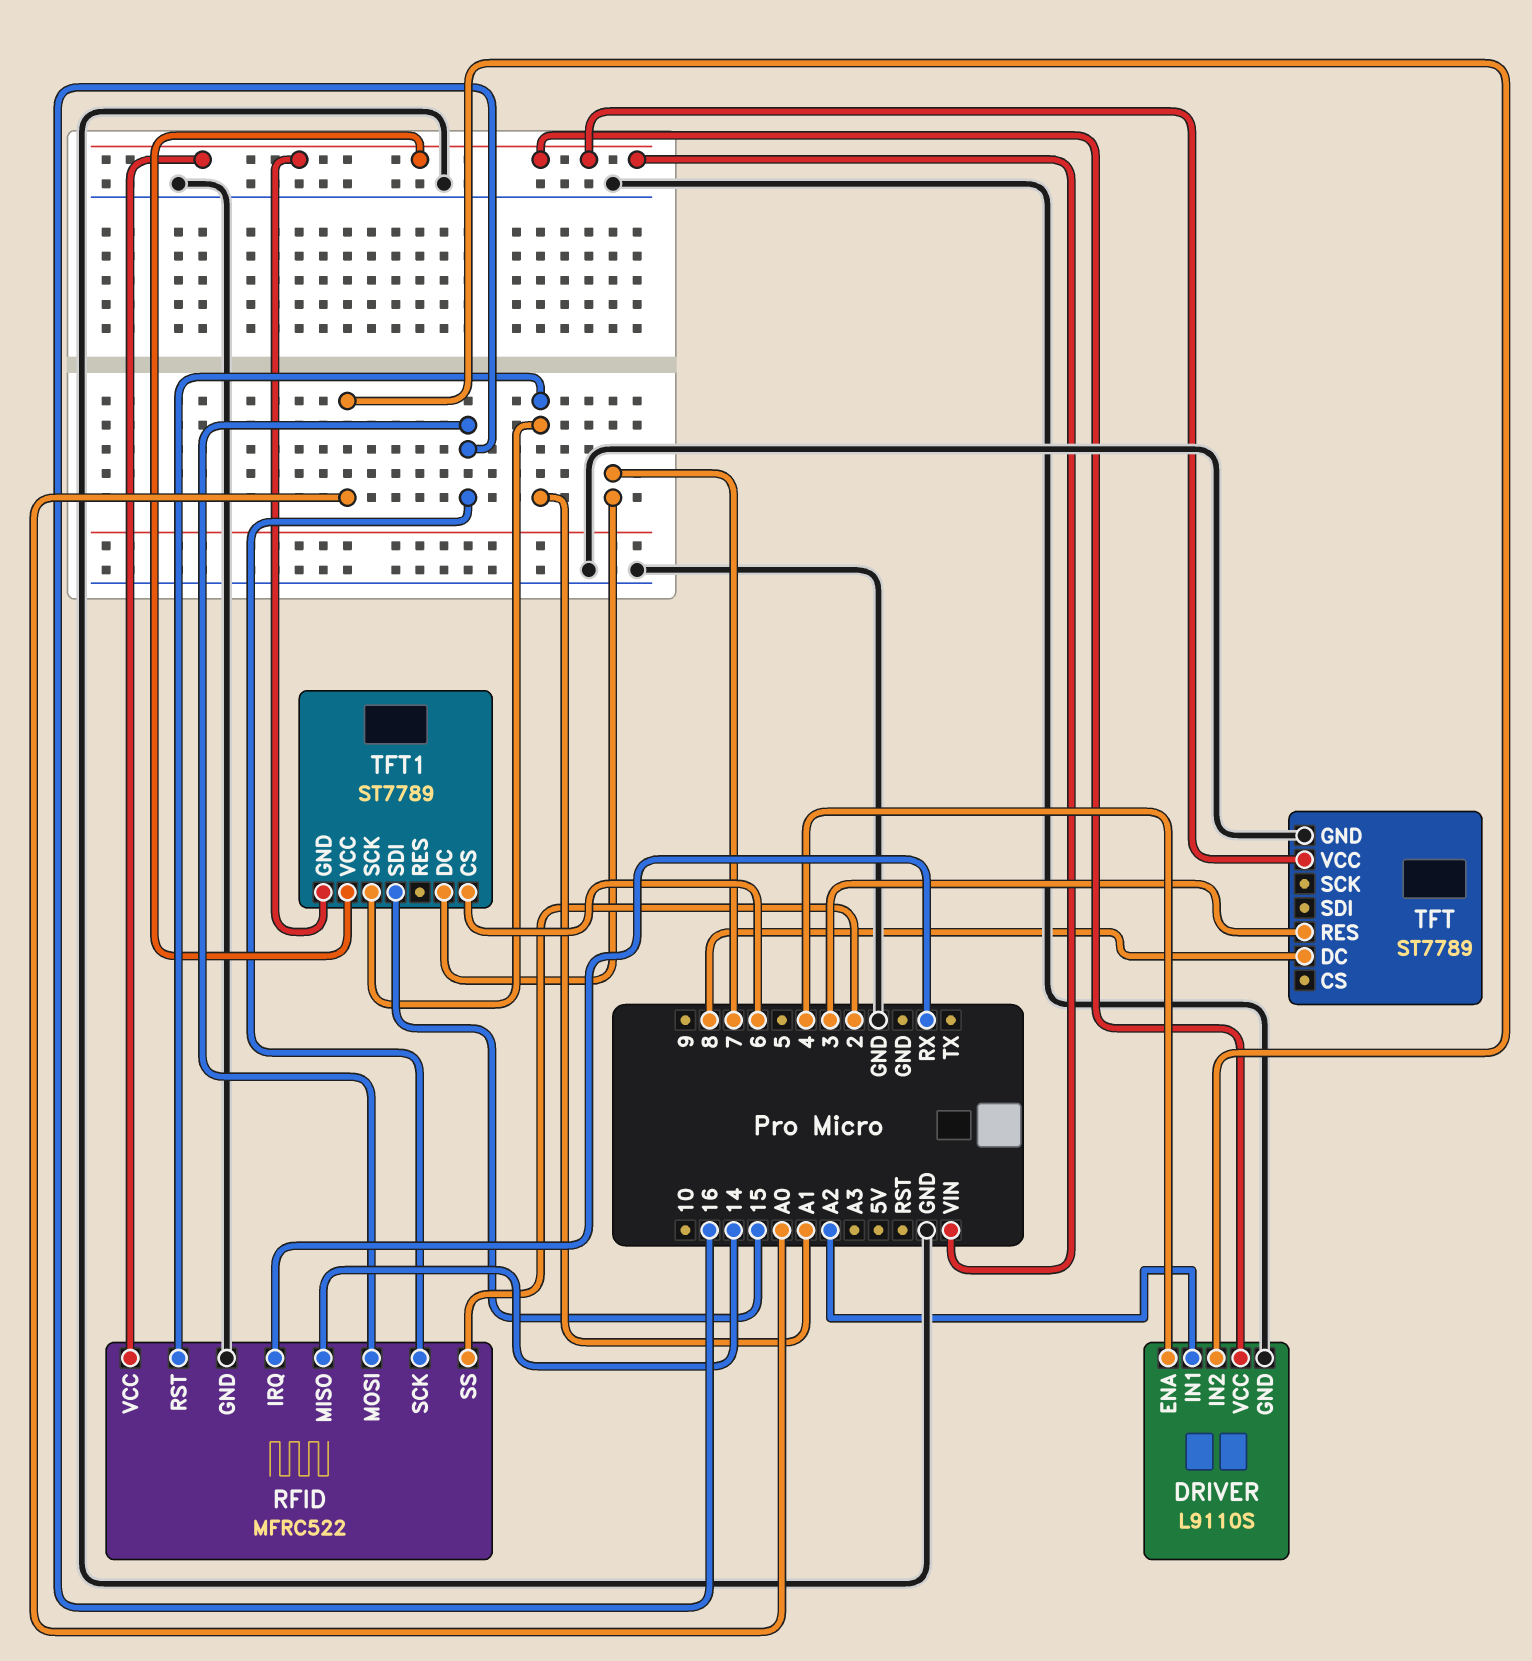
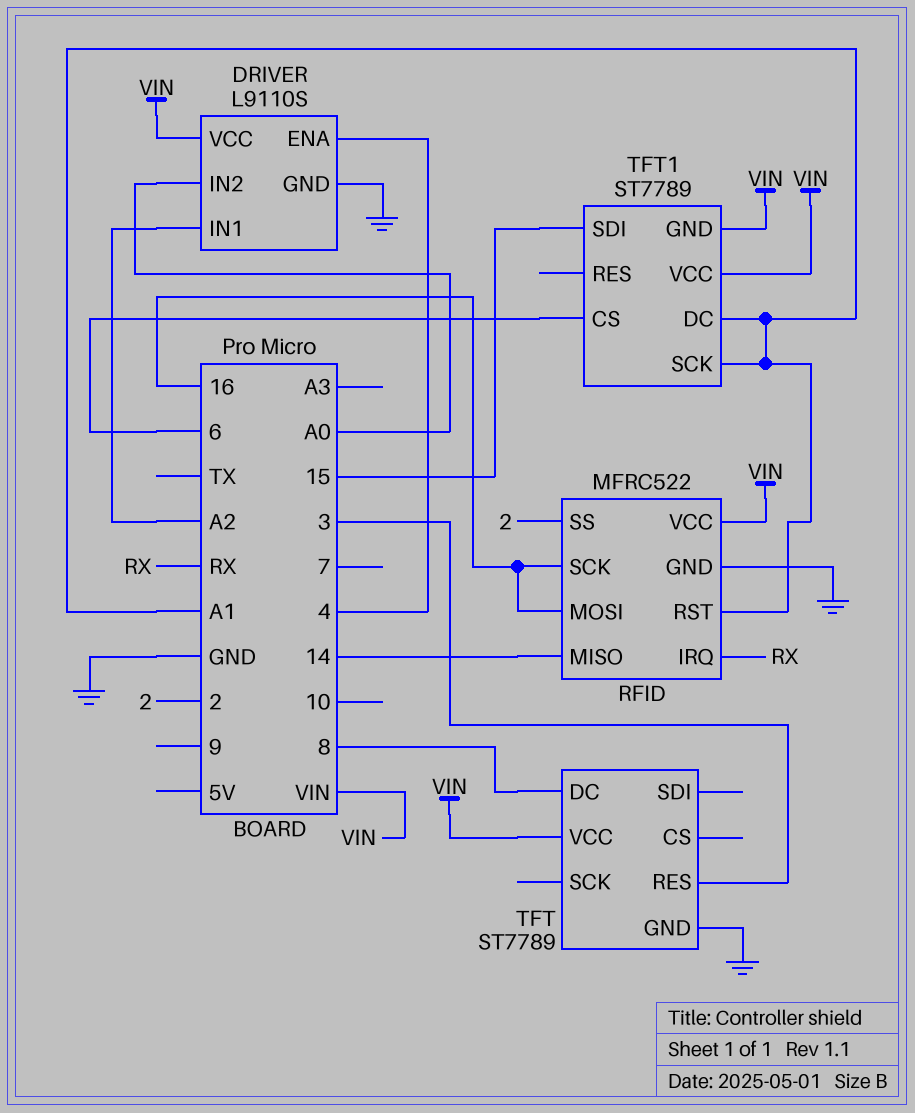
TFT1 pin DC: 7 -> A1

